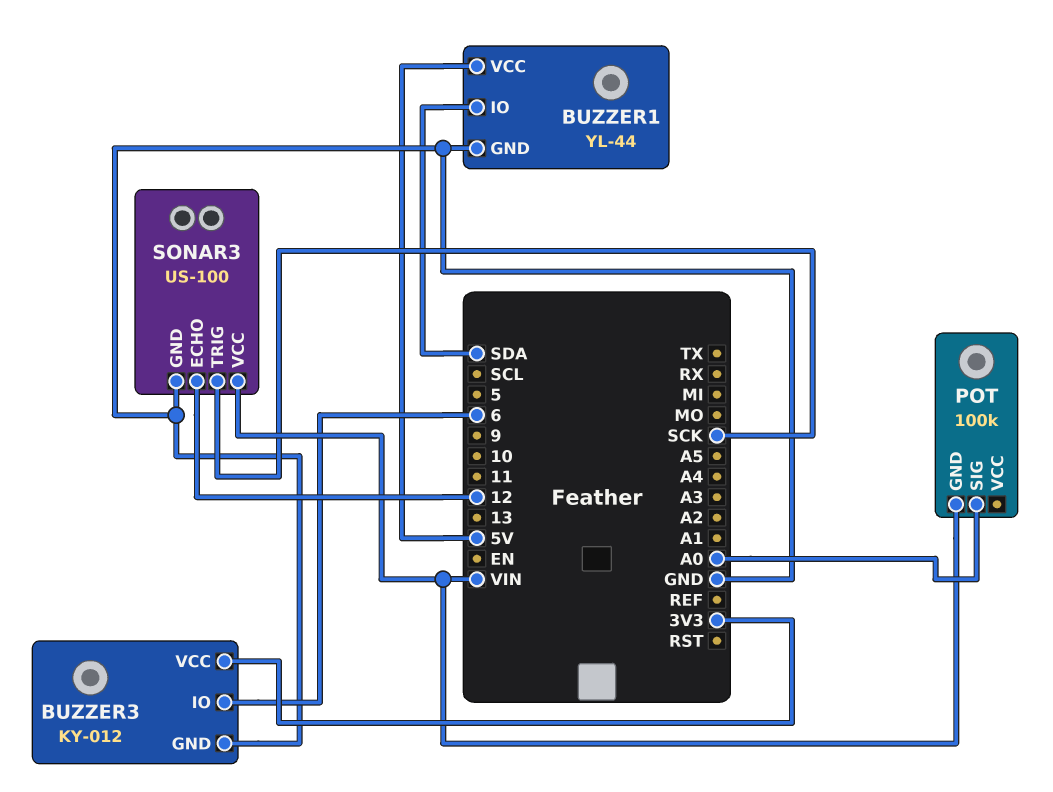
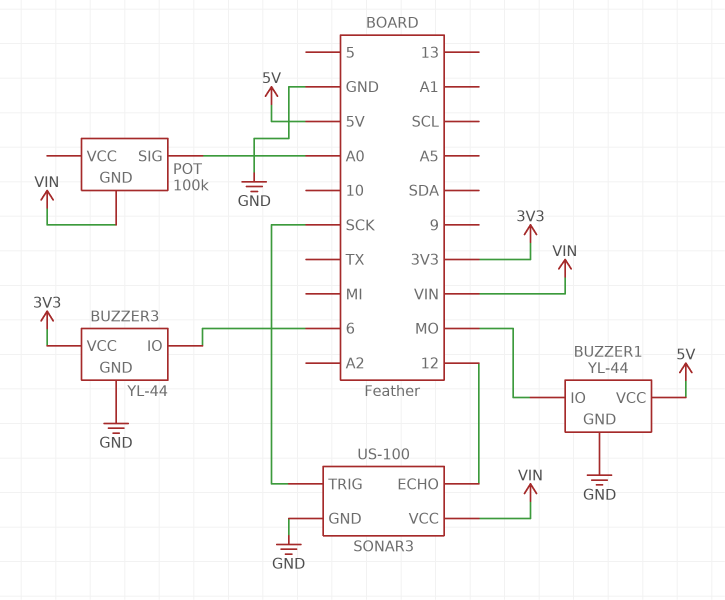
BUZZER1 pin IO: SDA -> MO
BUZZER3: KY-012 -> YL-44

